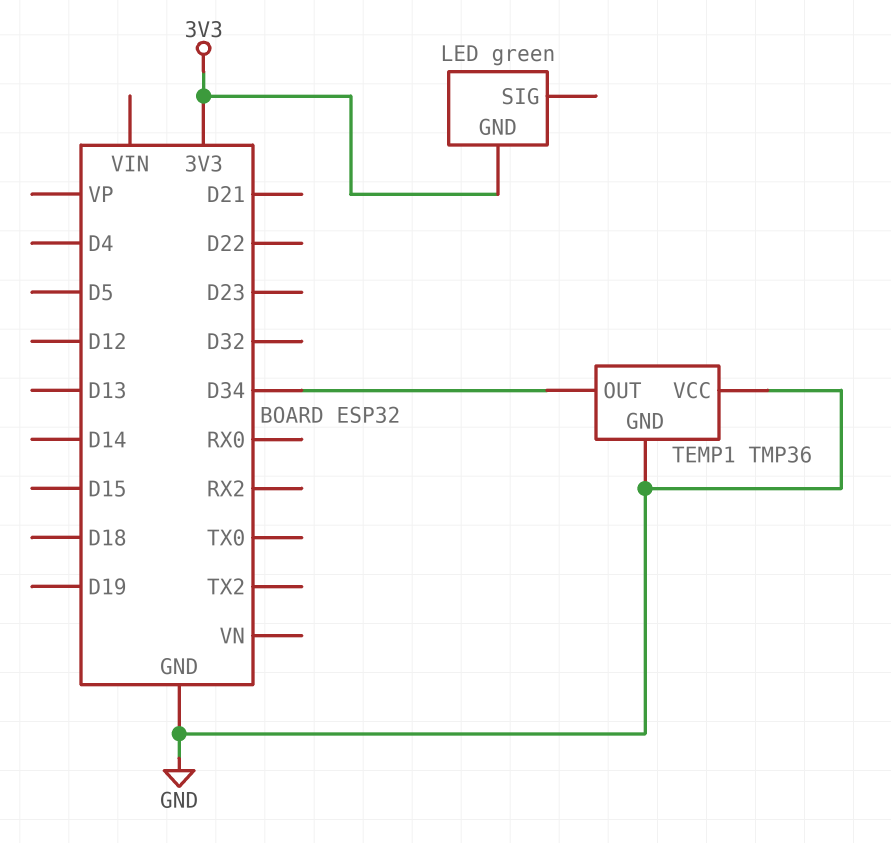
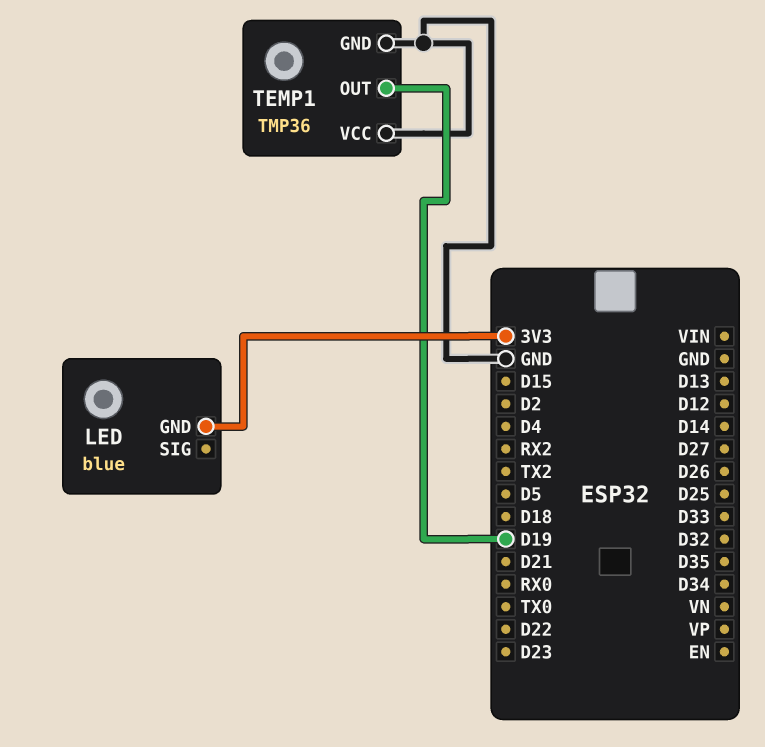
LED: green -> blue
TEMP1 pin OUT: D34 -> D19

